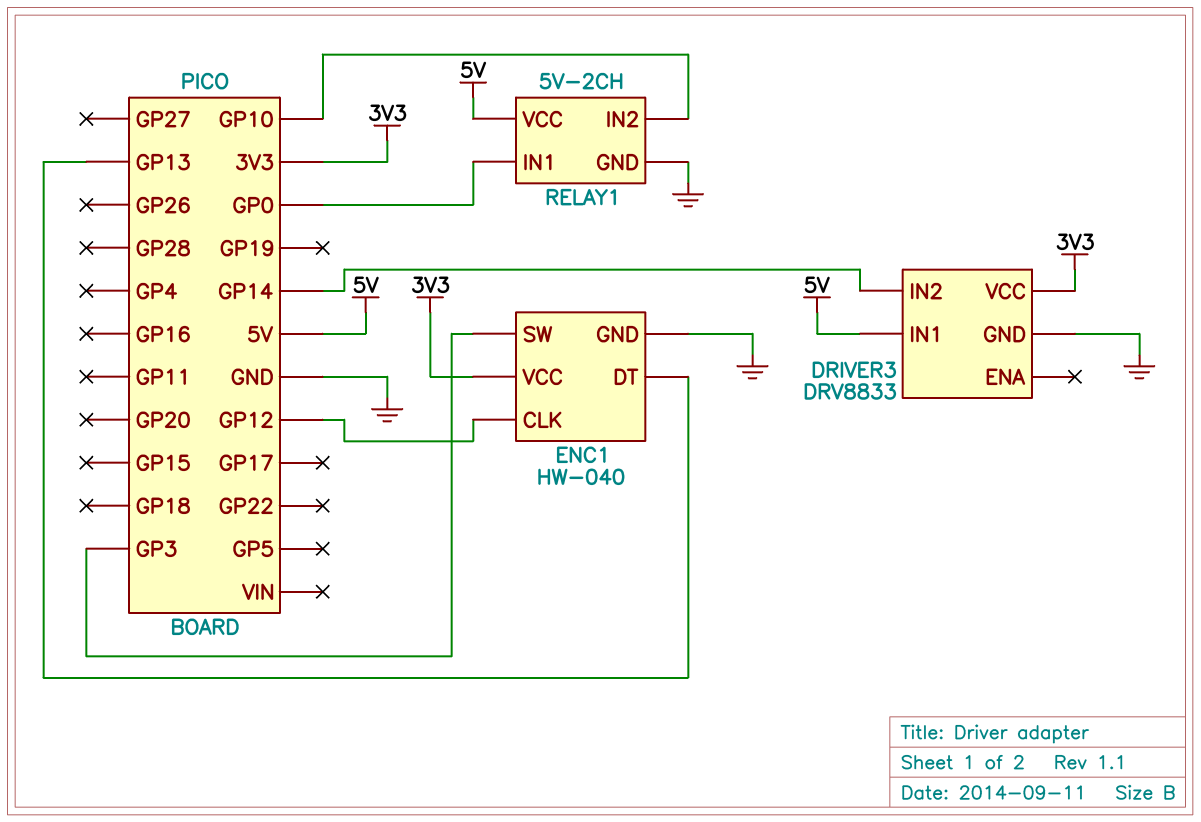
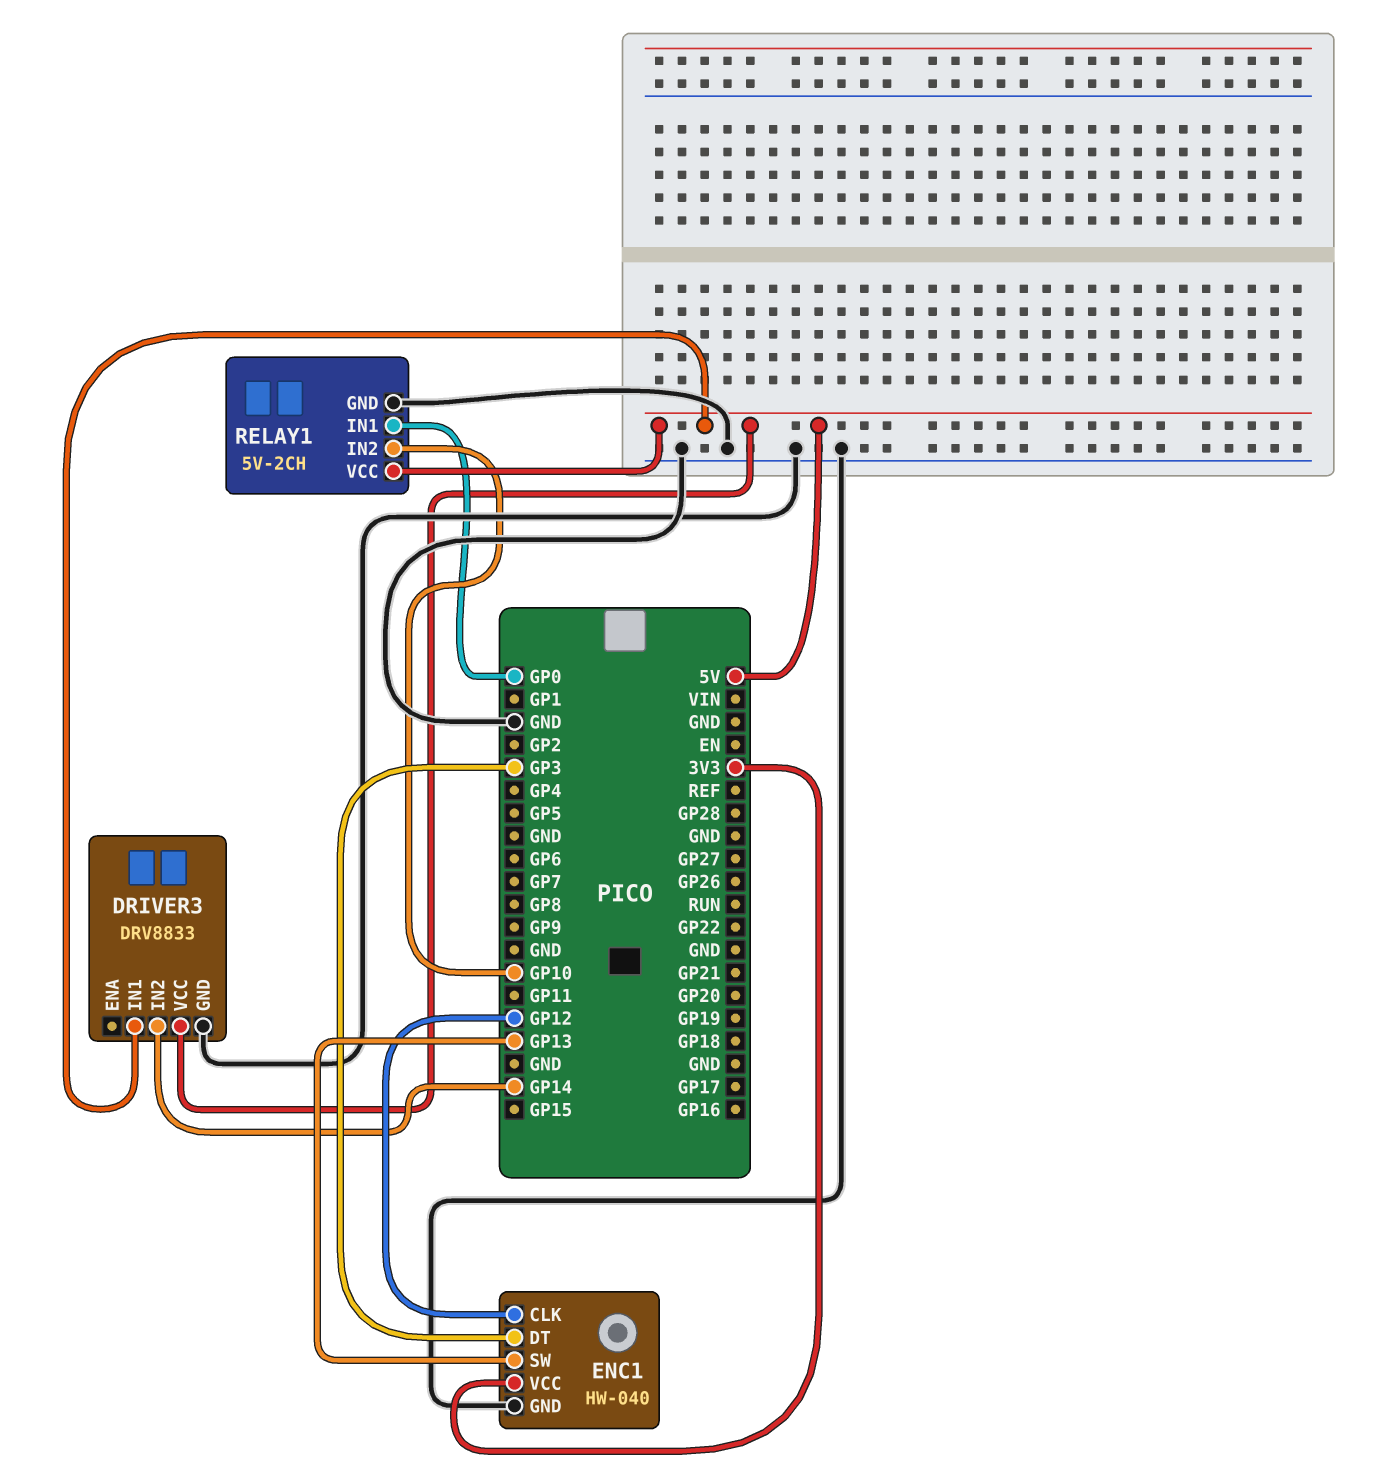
DRIVER3 pin VCC: 3V3 -> 5V
ENC1 pin DT: GP13 -> GP3
ENC1 pin SW: GP3 -> GP13

